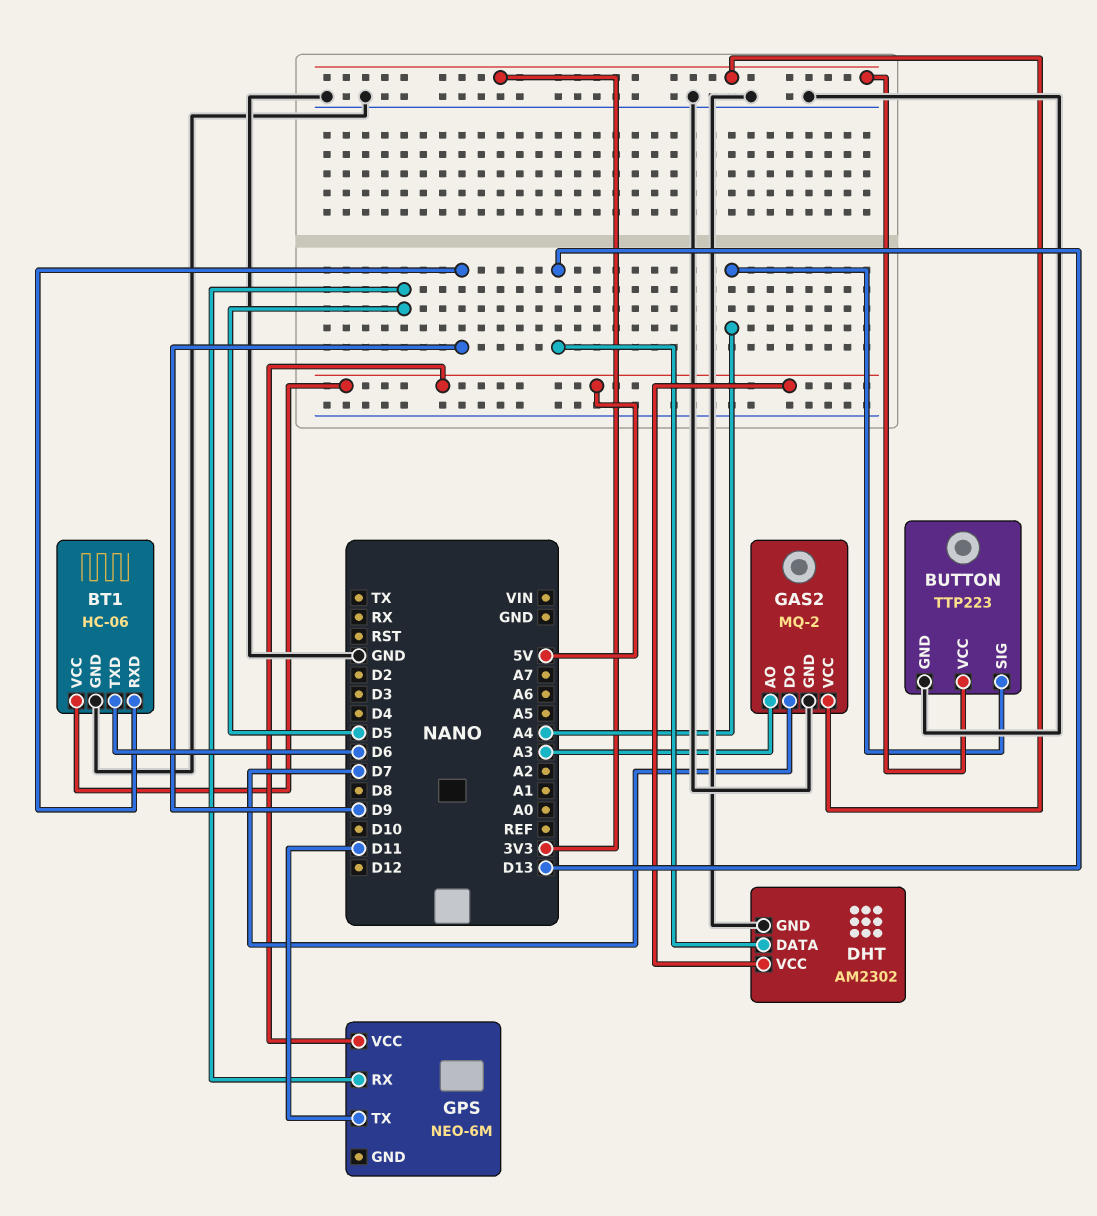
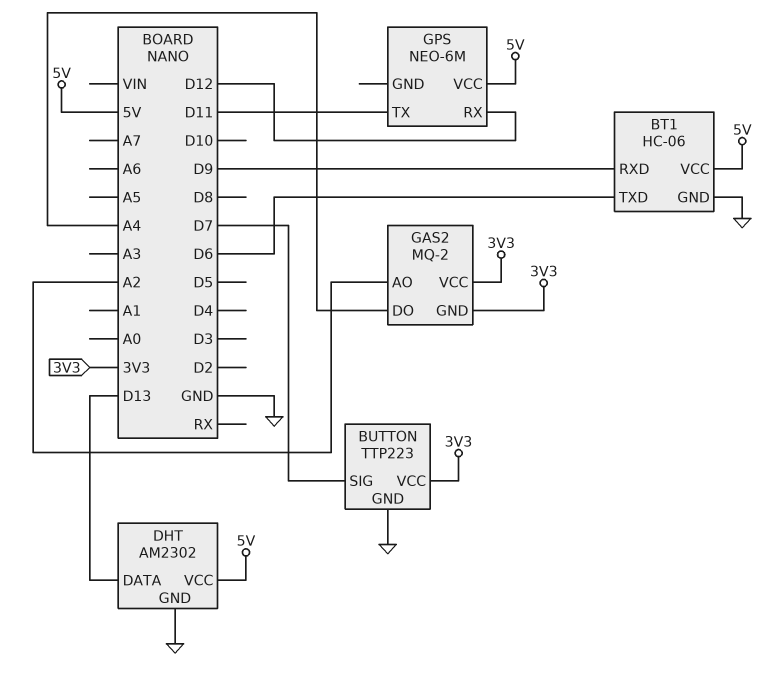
BUTTON pin SIG: A4 -> D7
GAS2 pin AO: A3 -> A2
GAS2 pin DO: D7 -> A4
GAS2 pin GND: GND -> 3V3
GPS pin RX: D5 -> D12

